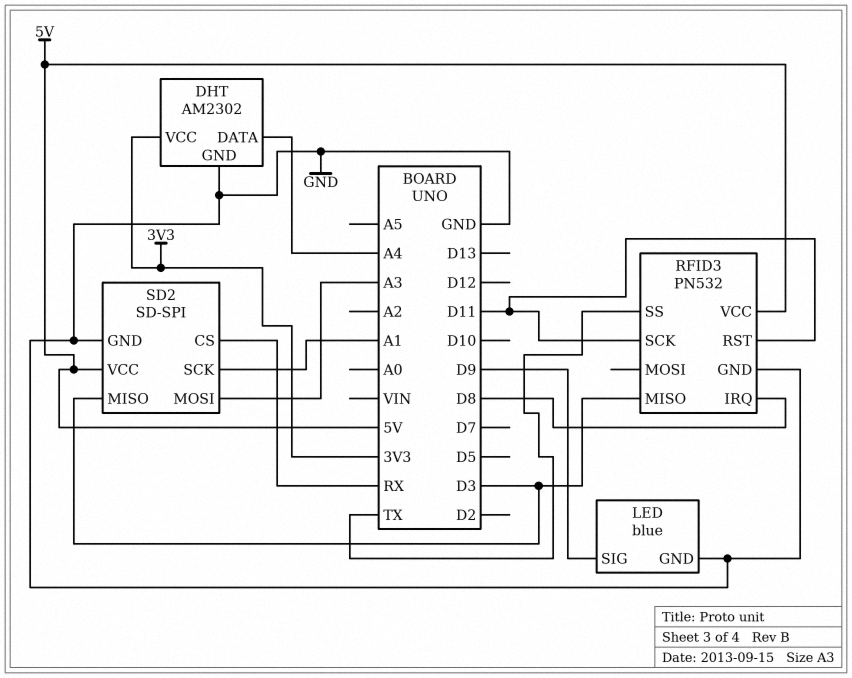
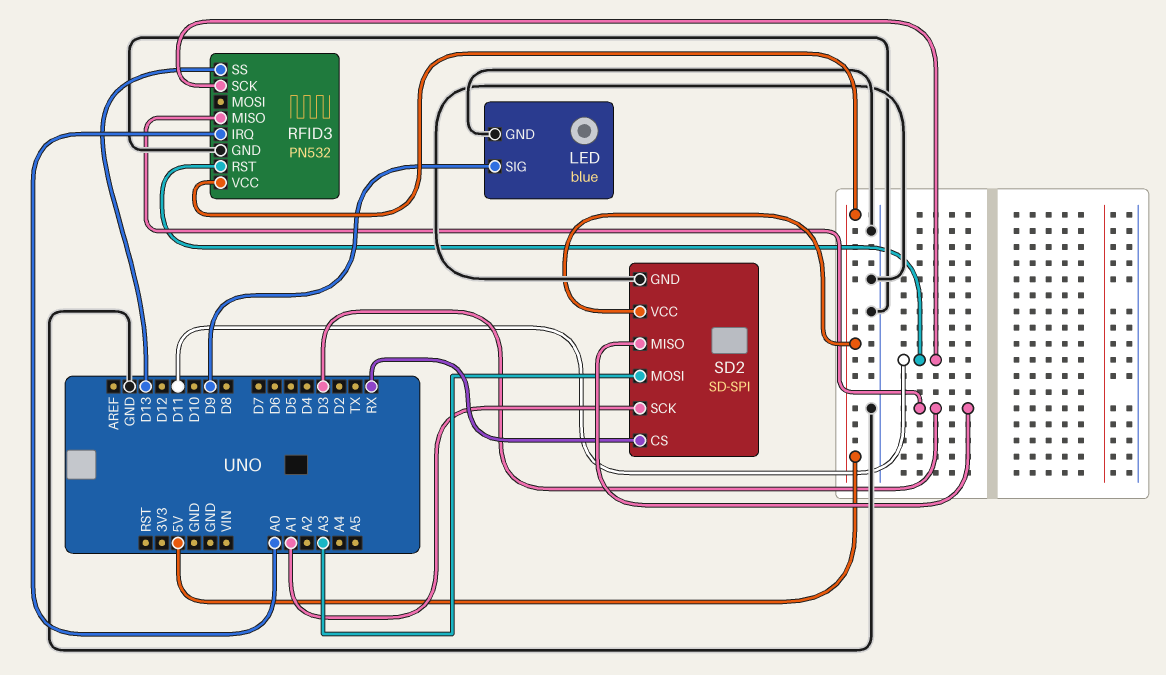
DHT: AM2302 -> none
DHT pin DATA: A4 -> none
DHT pin GND: GND -> none
DHT pin VCC: 3V3 -> none
RFID3 pin IRQ: D8 -> A0
RFID3 pin SS: TX -> D13

